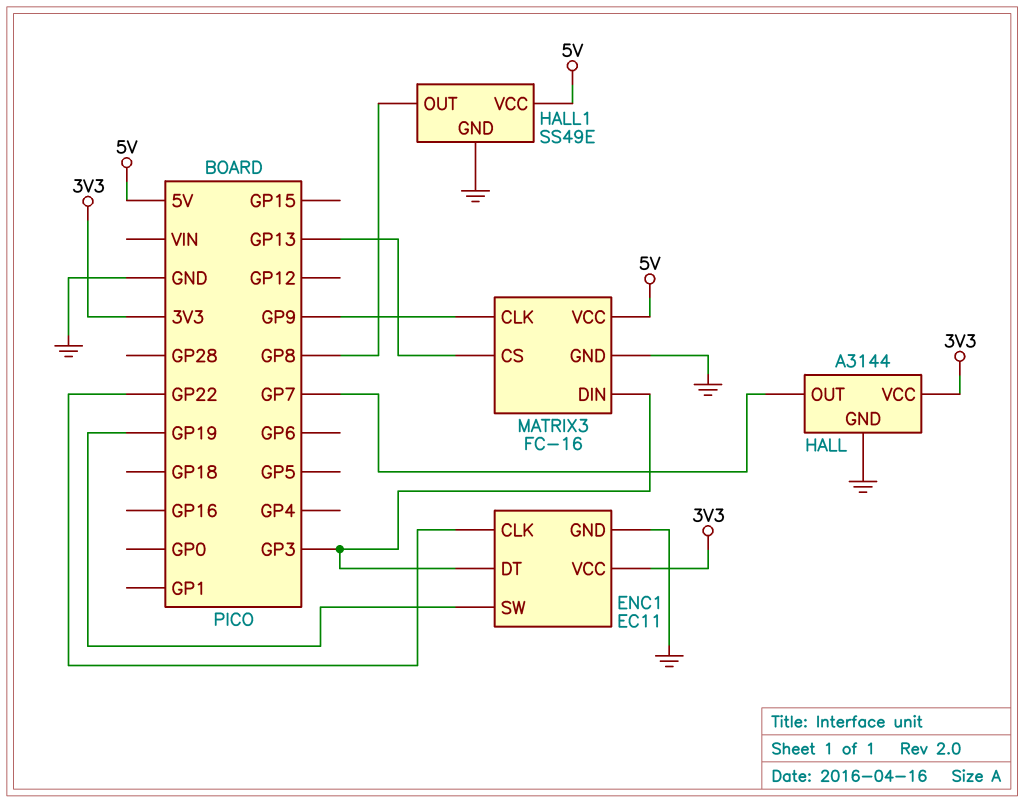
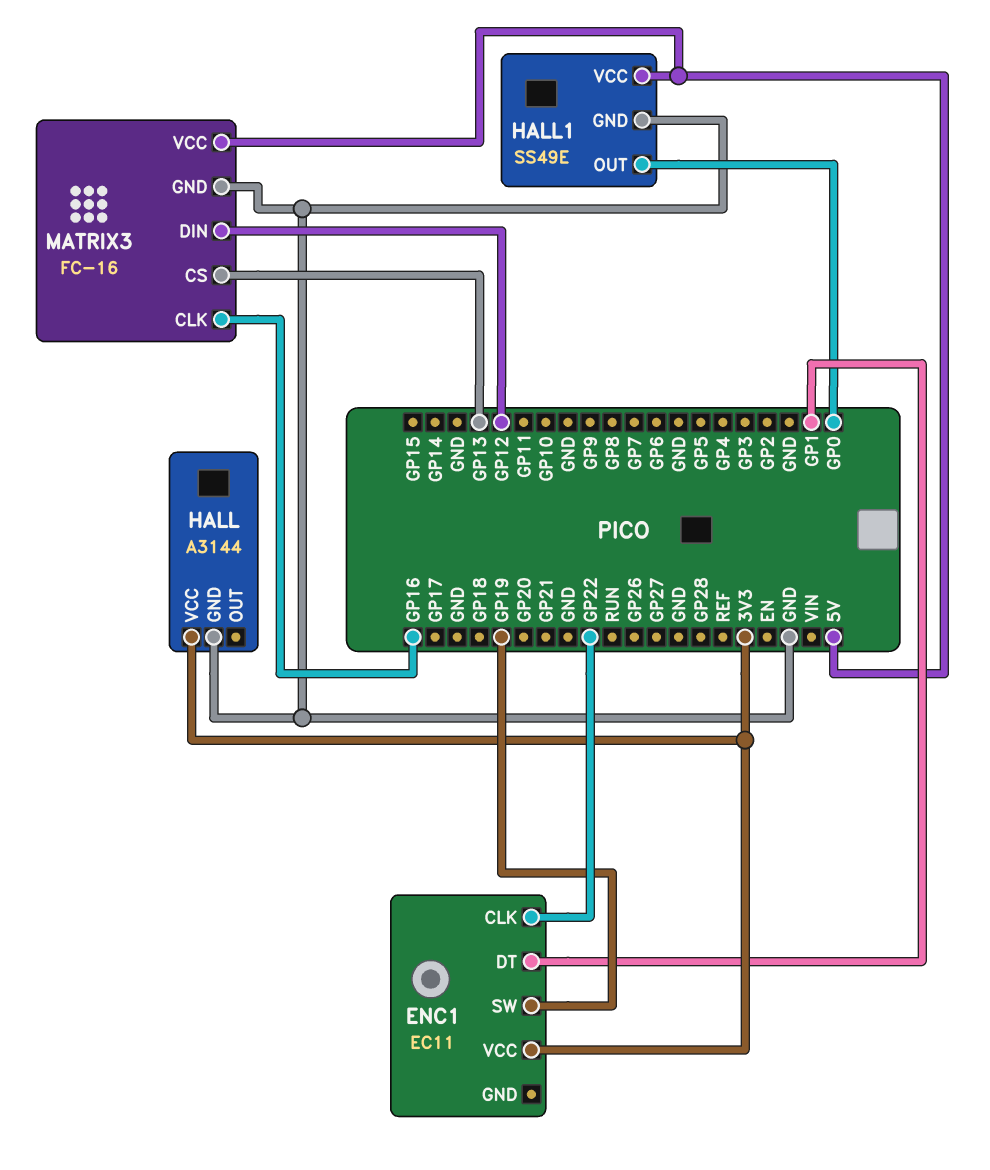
ENC1 pin DT: GP3 -> GP1
ENC1 pin GND: GND -> none
HALL pin OUT: GP7 -> none
HALL1 pin OUT: GP8 -> GP0
MATRIX3 pin CLK: GP9 -> GP16
MATRIX3 pin DIN: GP3 -> GP12

